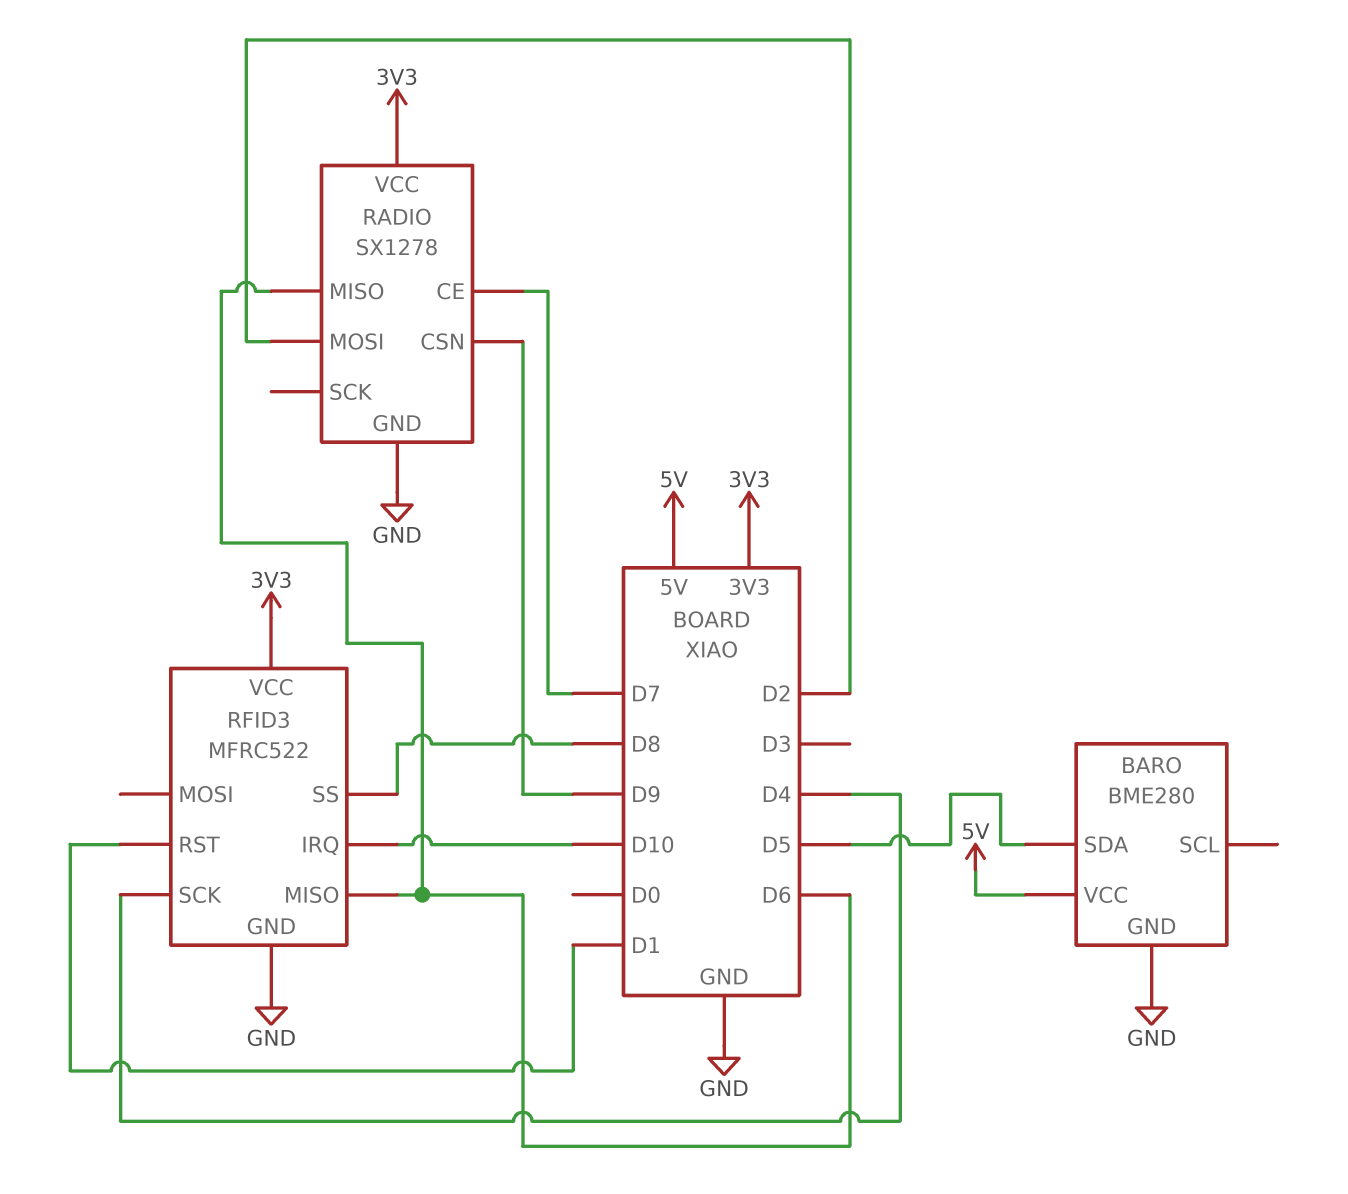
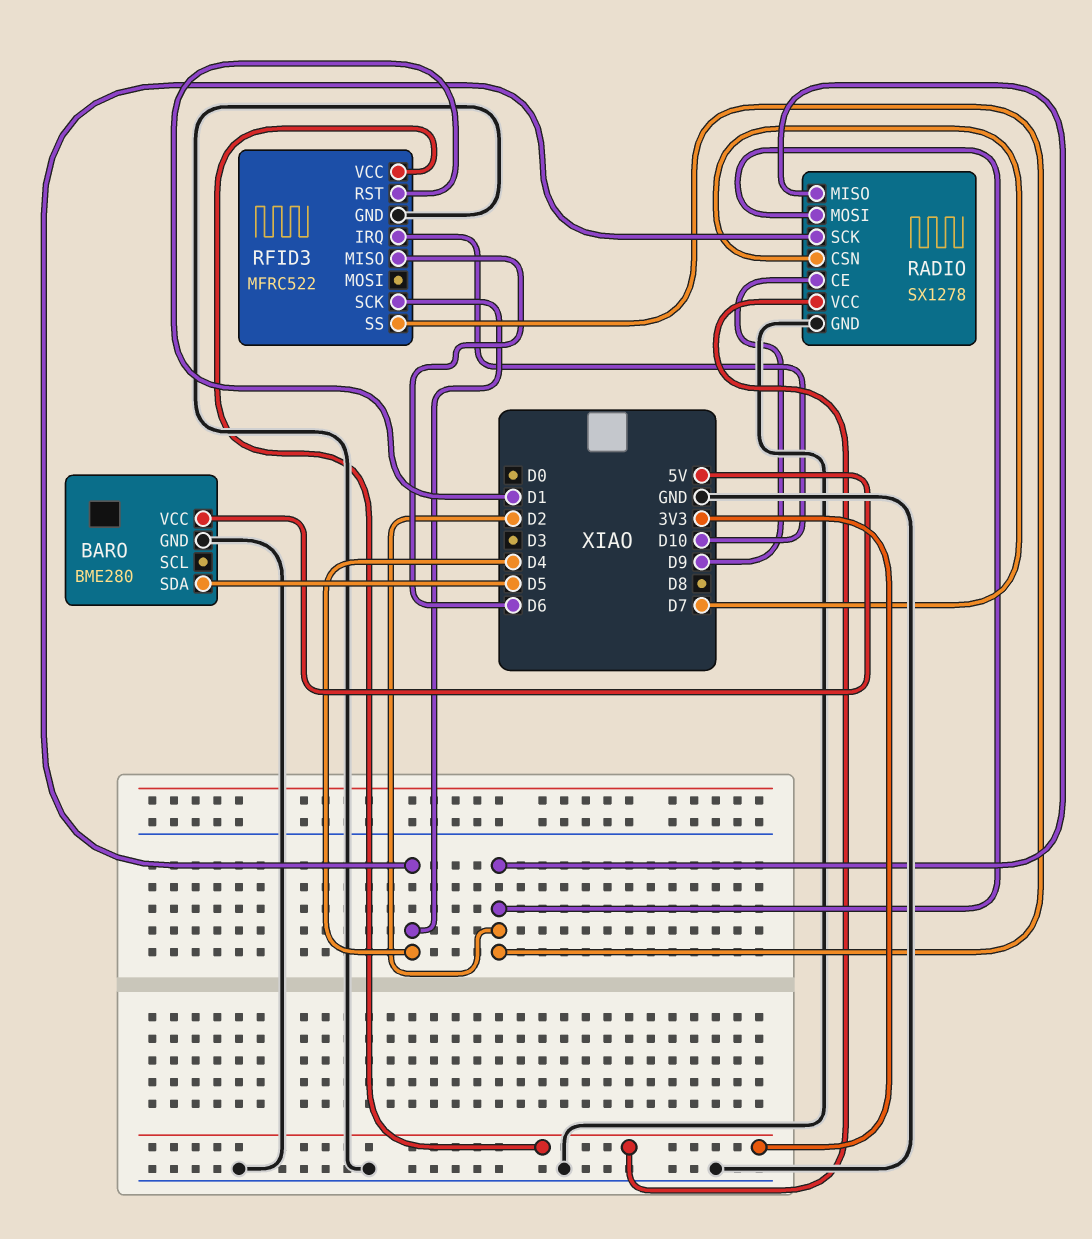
RADIO pin CE: D7 -> D9
RADIO pin CSN: D9 -> D7
RADIO pin MISO: D6 -> D2
RADIO pin SCK: none -> D4
RFID3 pin SS: D8 -> D2

